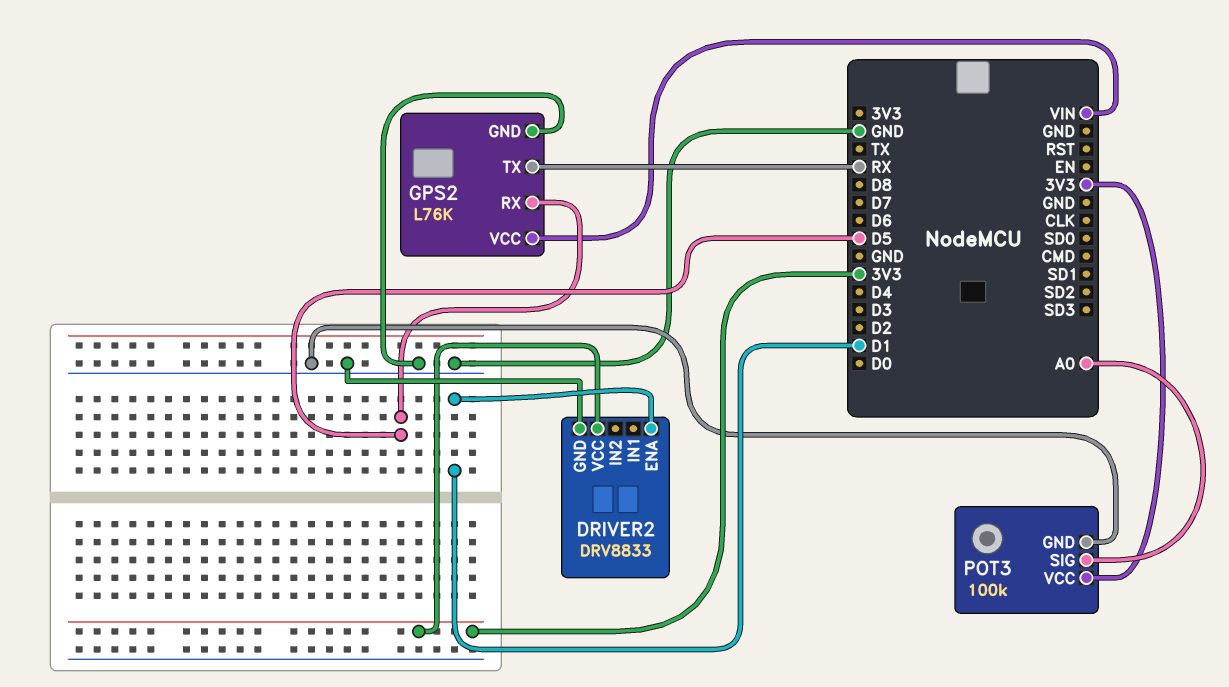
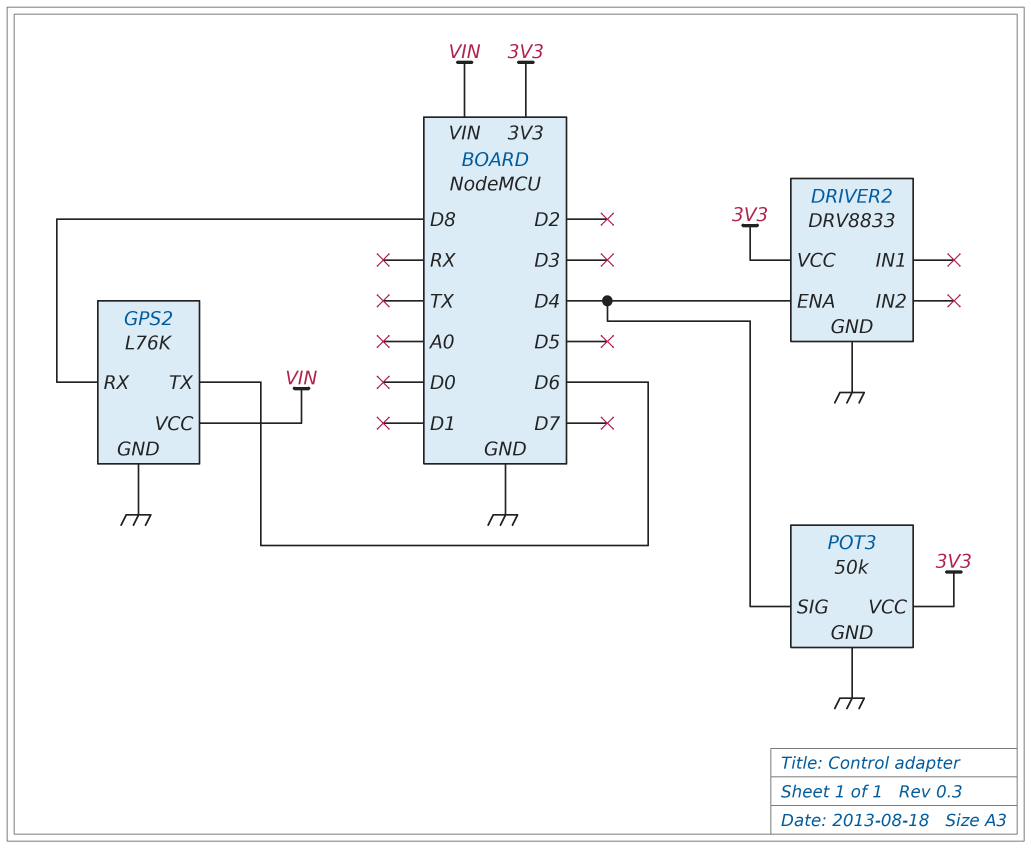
DRIVER2 pin ENA: D1 -> D4
GPS2 pin RX: D5 -> D8
GPS2 pin TX: RX -> D6
POT3: 100k -> 50k
POT3 pin SIG: A0 -> D4

